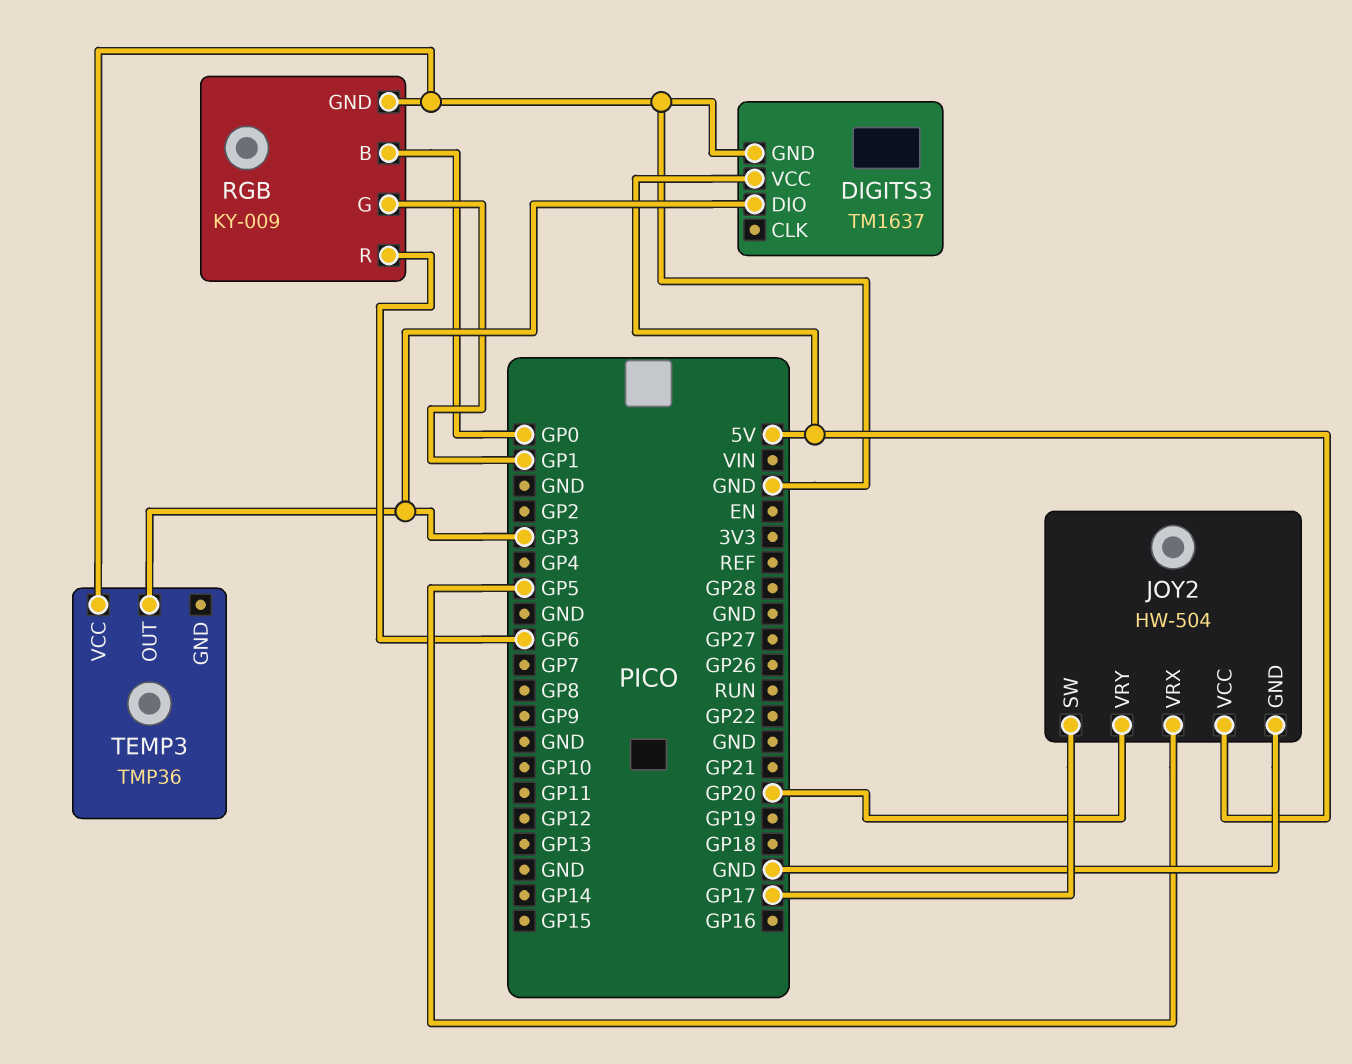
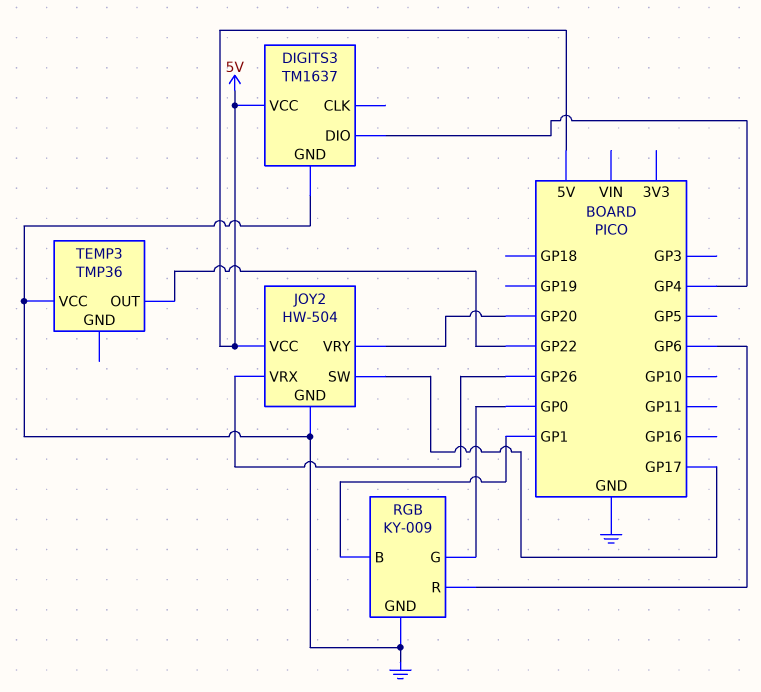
DIGITS3 pin DIO: GP3 -> GP4
JOY2 pin VRX: GP5 -> GP26
RGB pin B: GP0 -> GP1
RGB pin G: GP1 -> GP0
TEMP3 pin OUT: GP3 -> GP22

